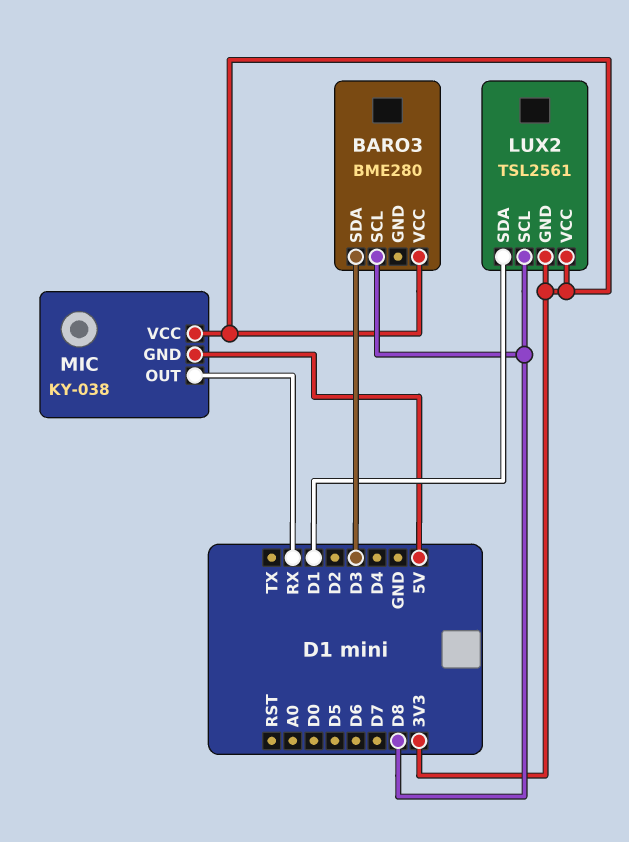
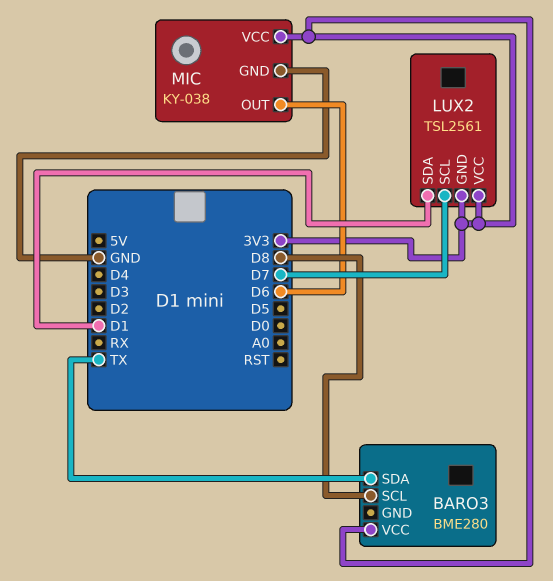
BARO3 pin SDA: D3 -> TX
LUX2 pin SCL: D8 -> D7
MIC pin GND: 5V -> GND
MIC pin OUT: RX -> D6

